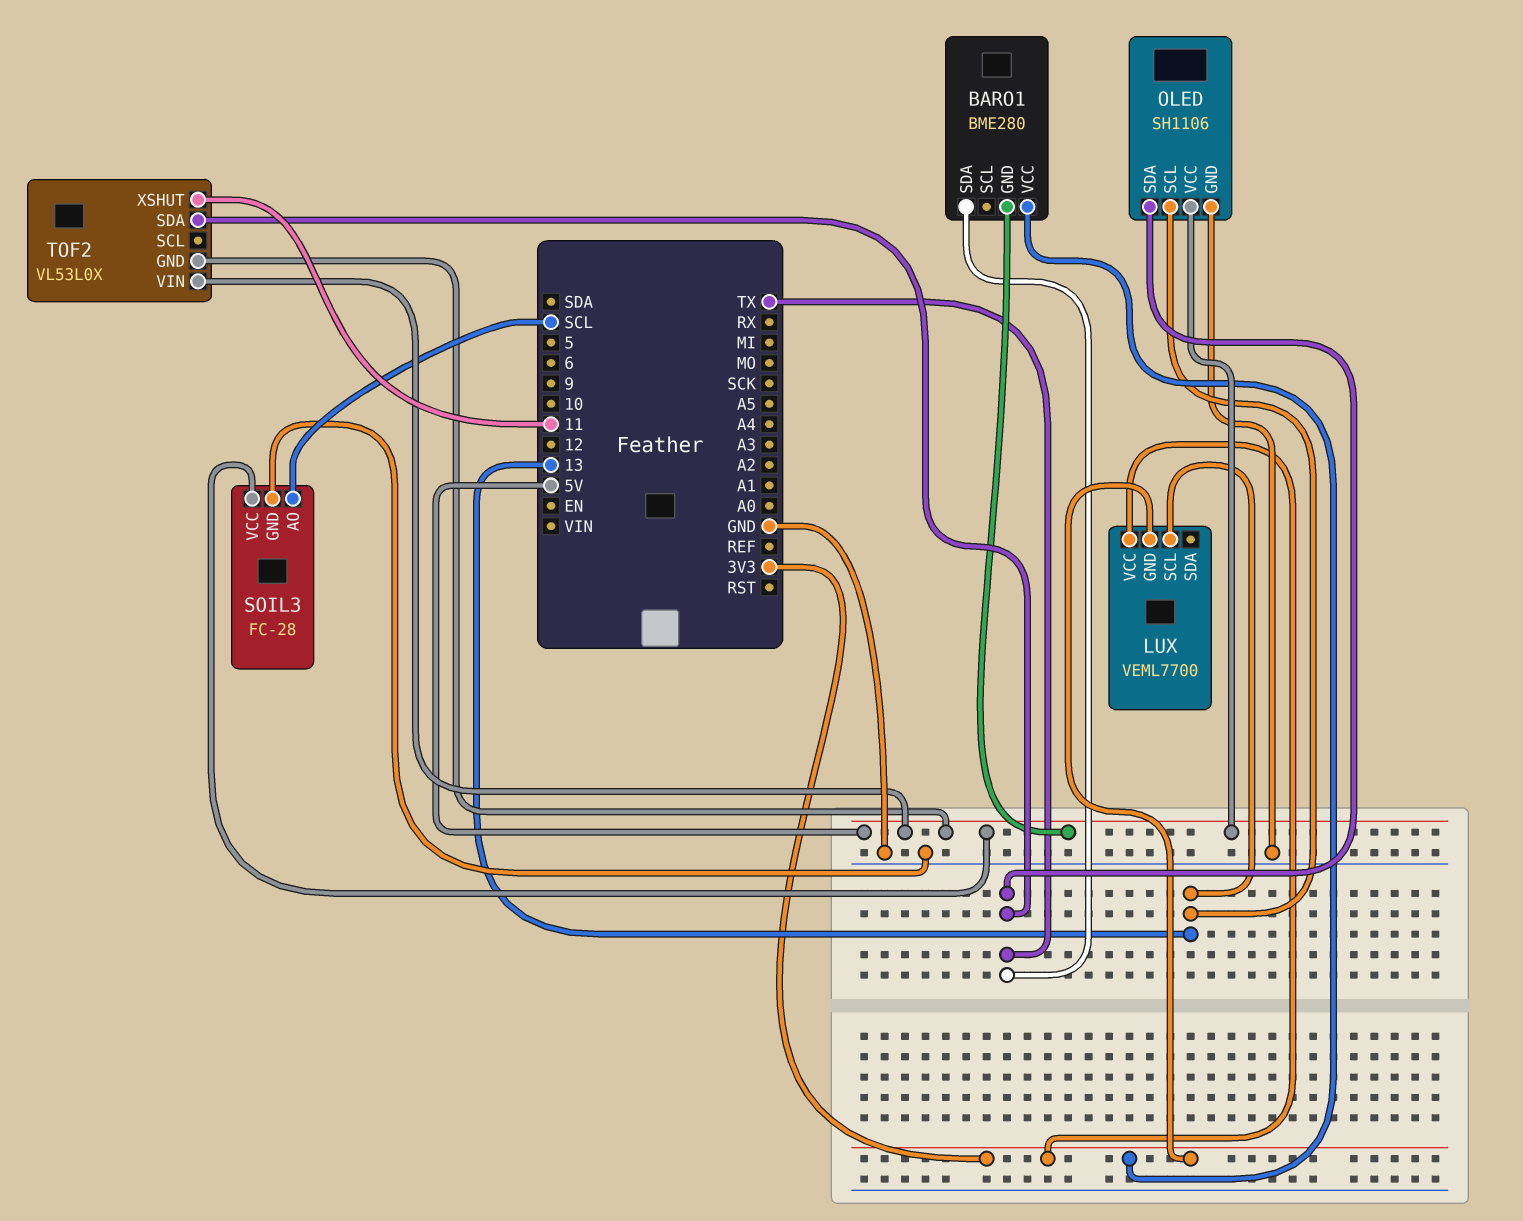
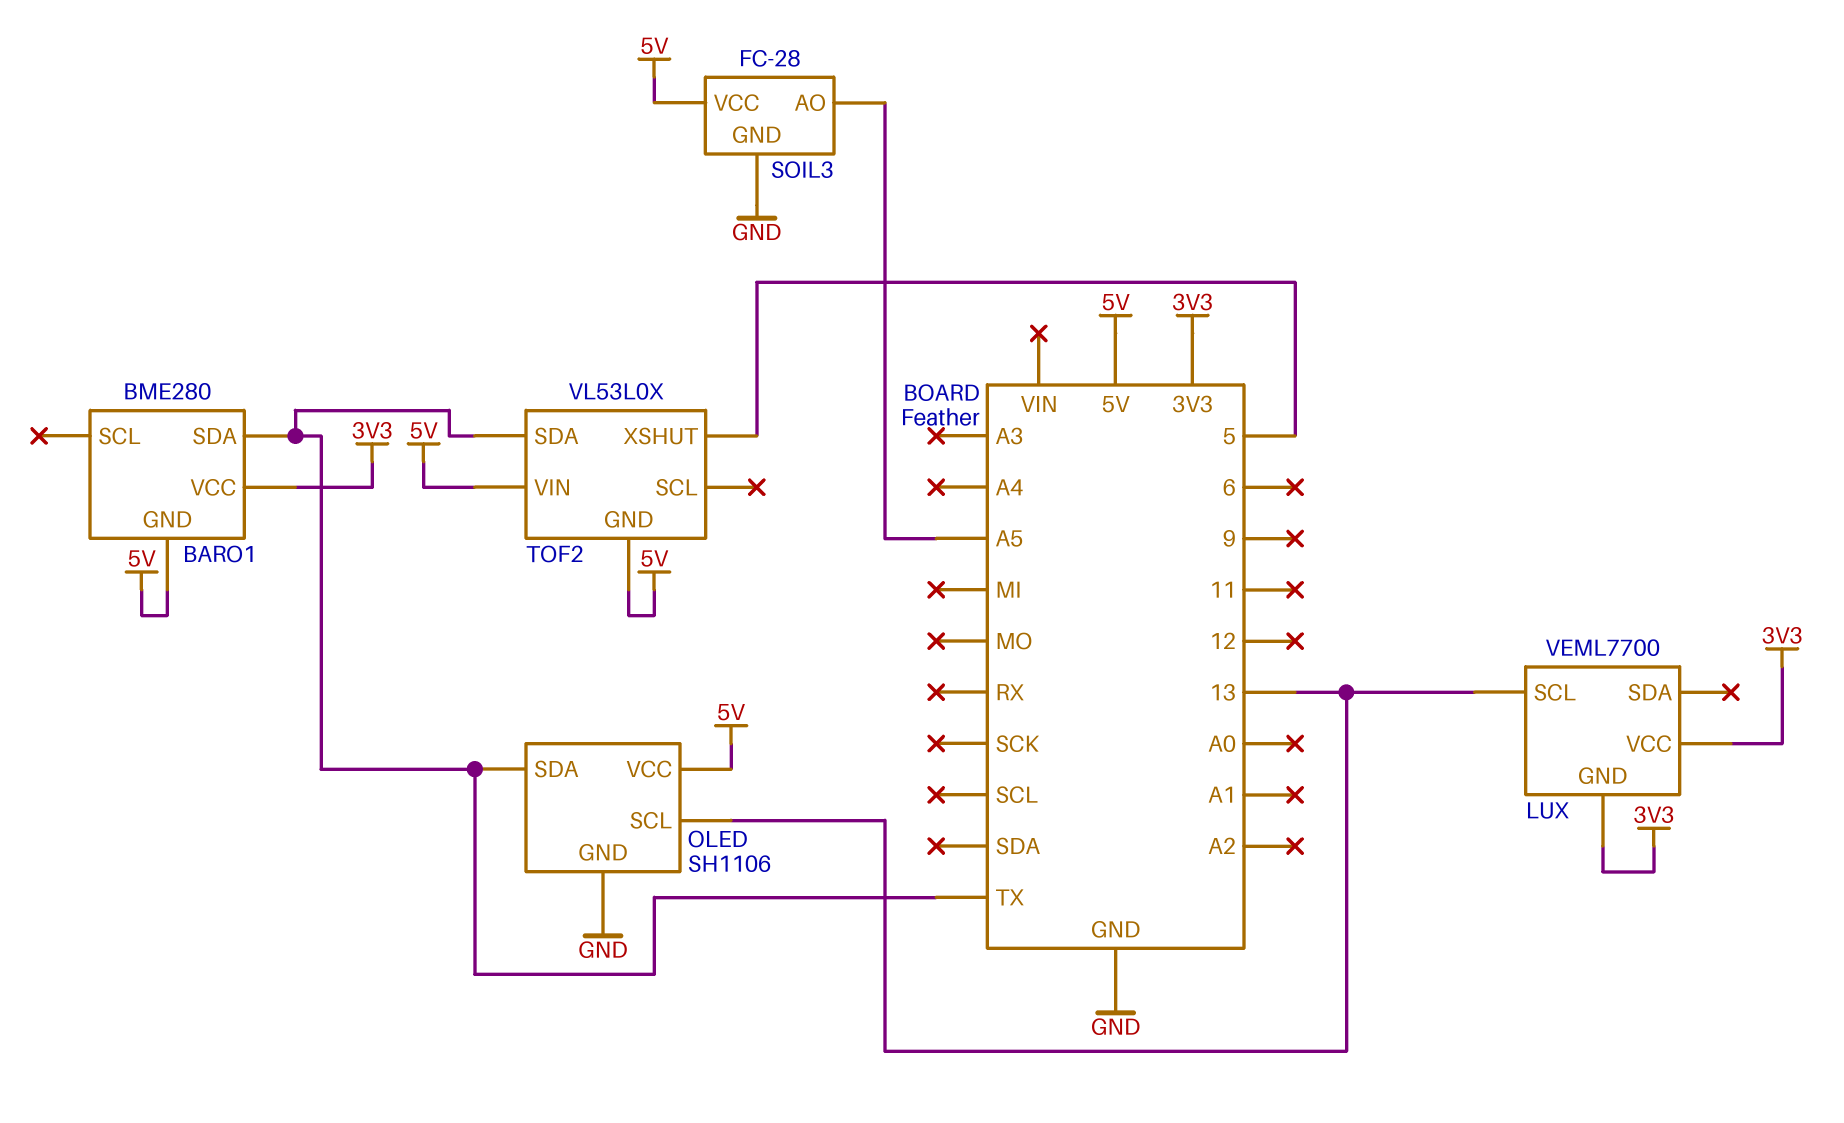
SOIL3 pin AO: SCL -> A5
TOF2 pin XSHUT: 11 -> 5

